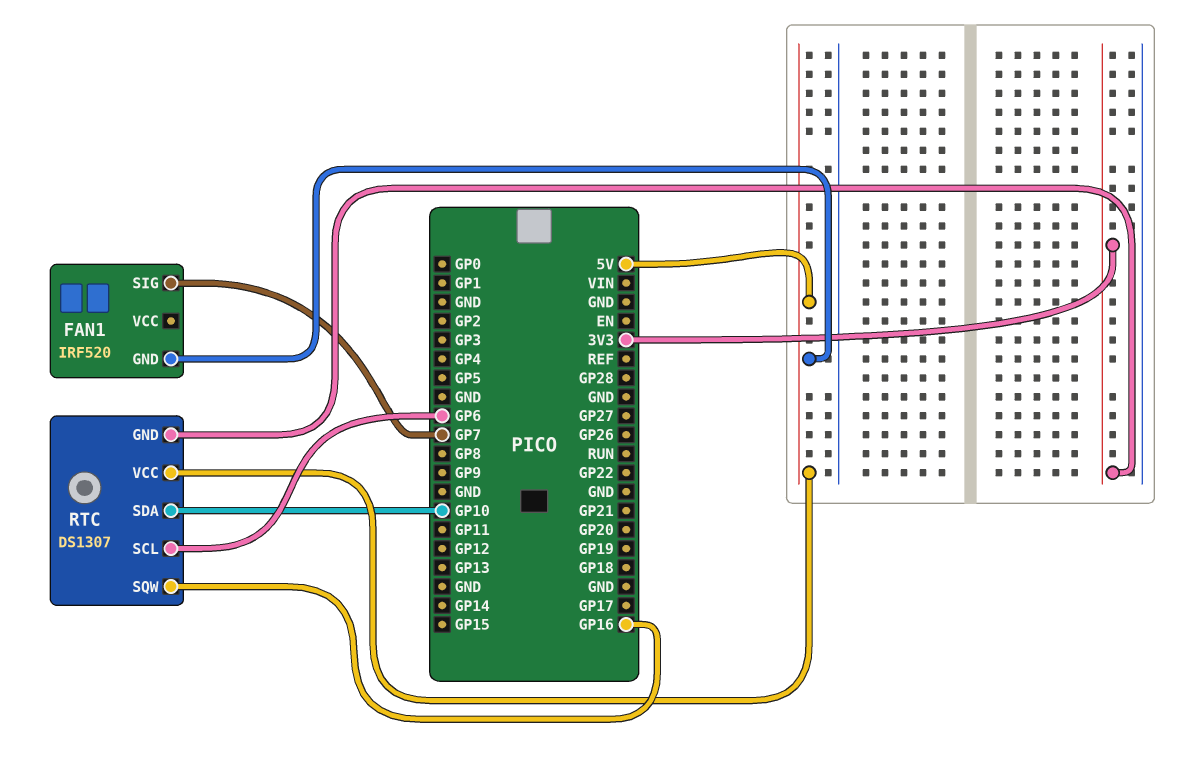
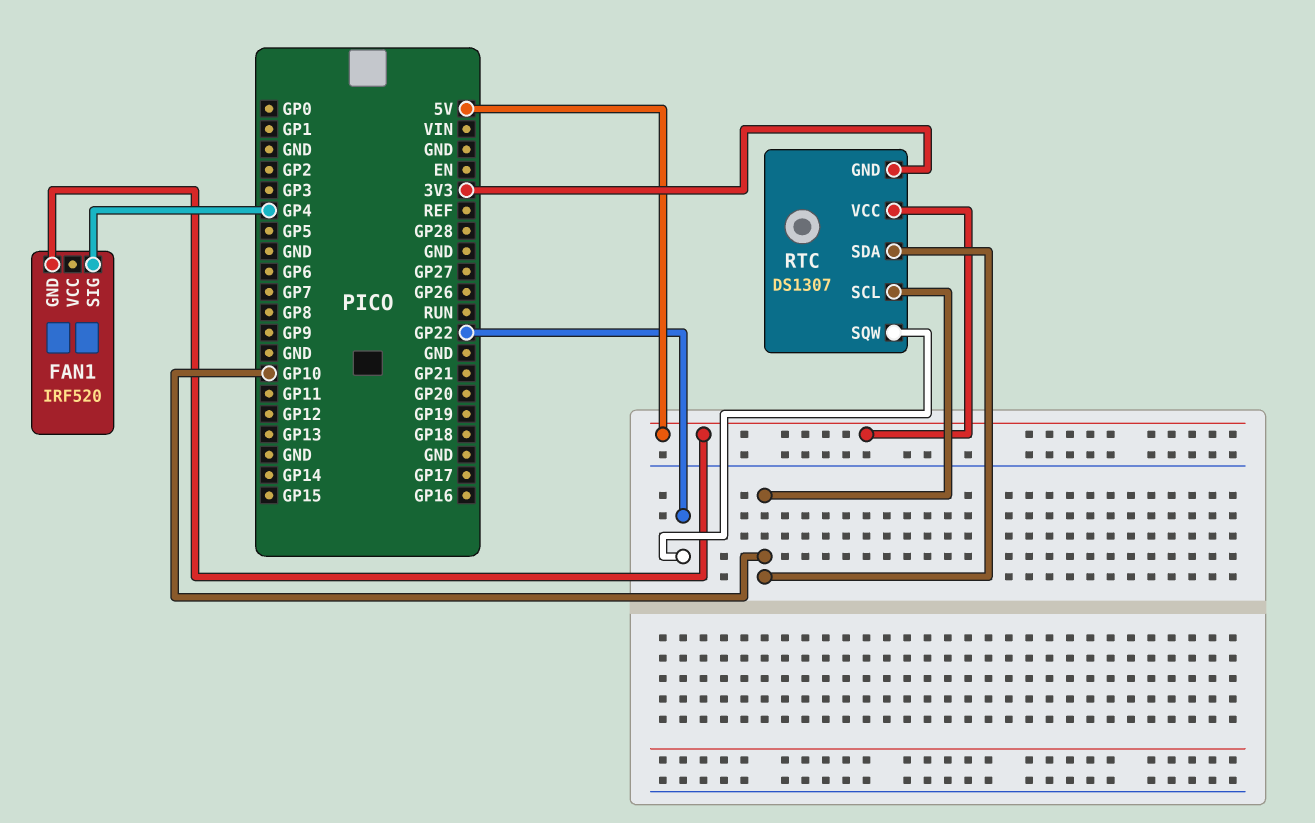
FAN1 pin SIG: GP7 -> GP4
RTC pin SCL: GP6 -> GP10
RTC pin SQW: GP16 -> GP22

